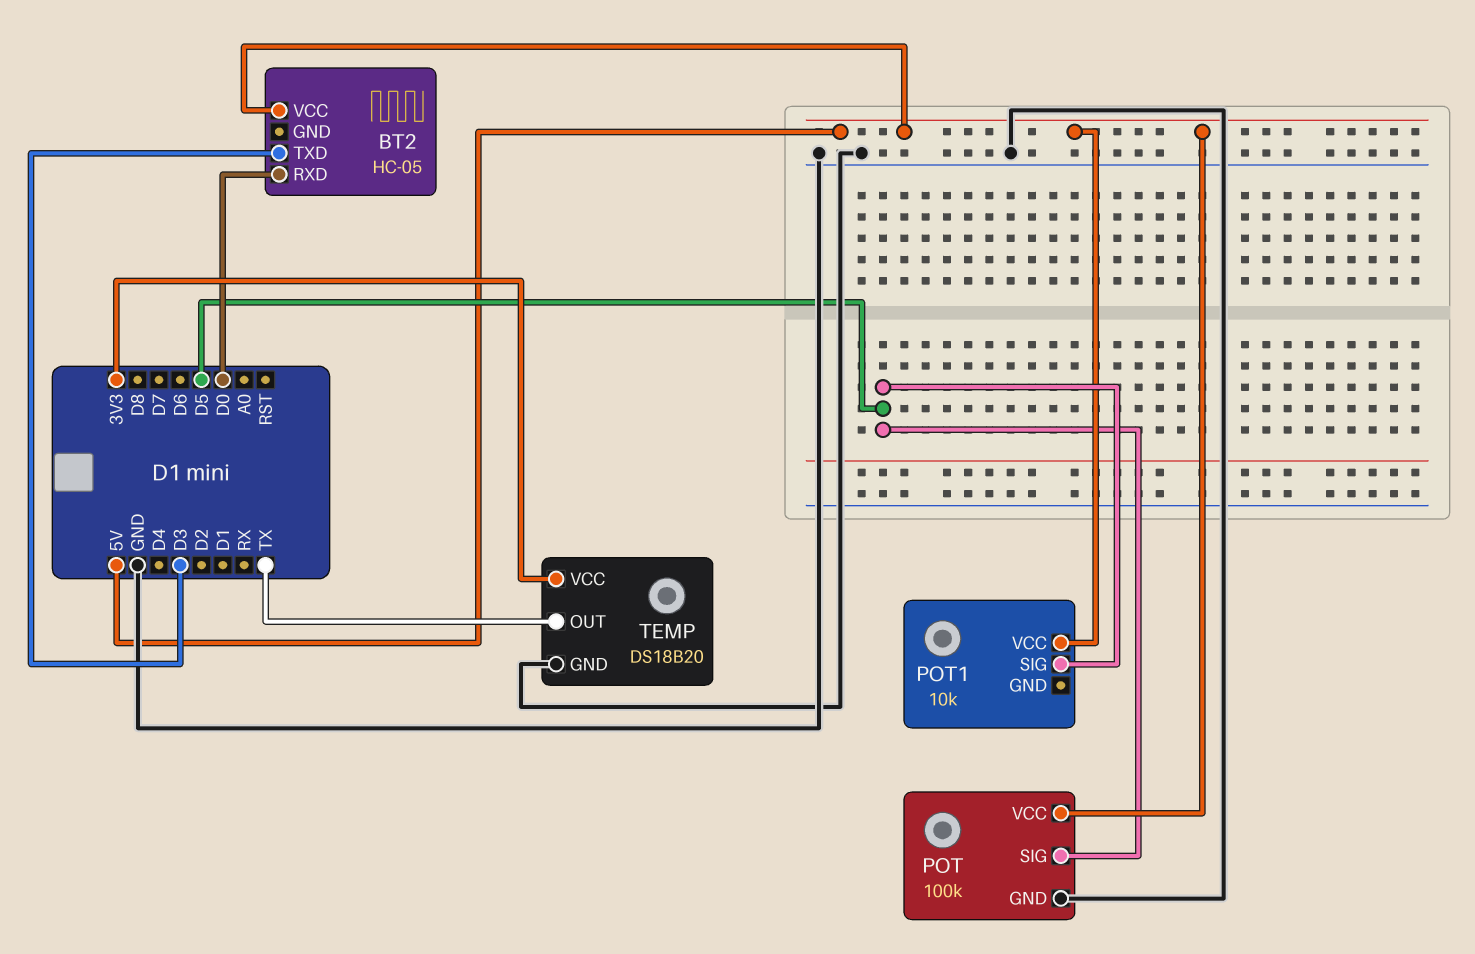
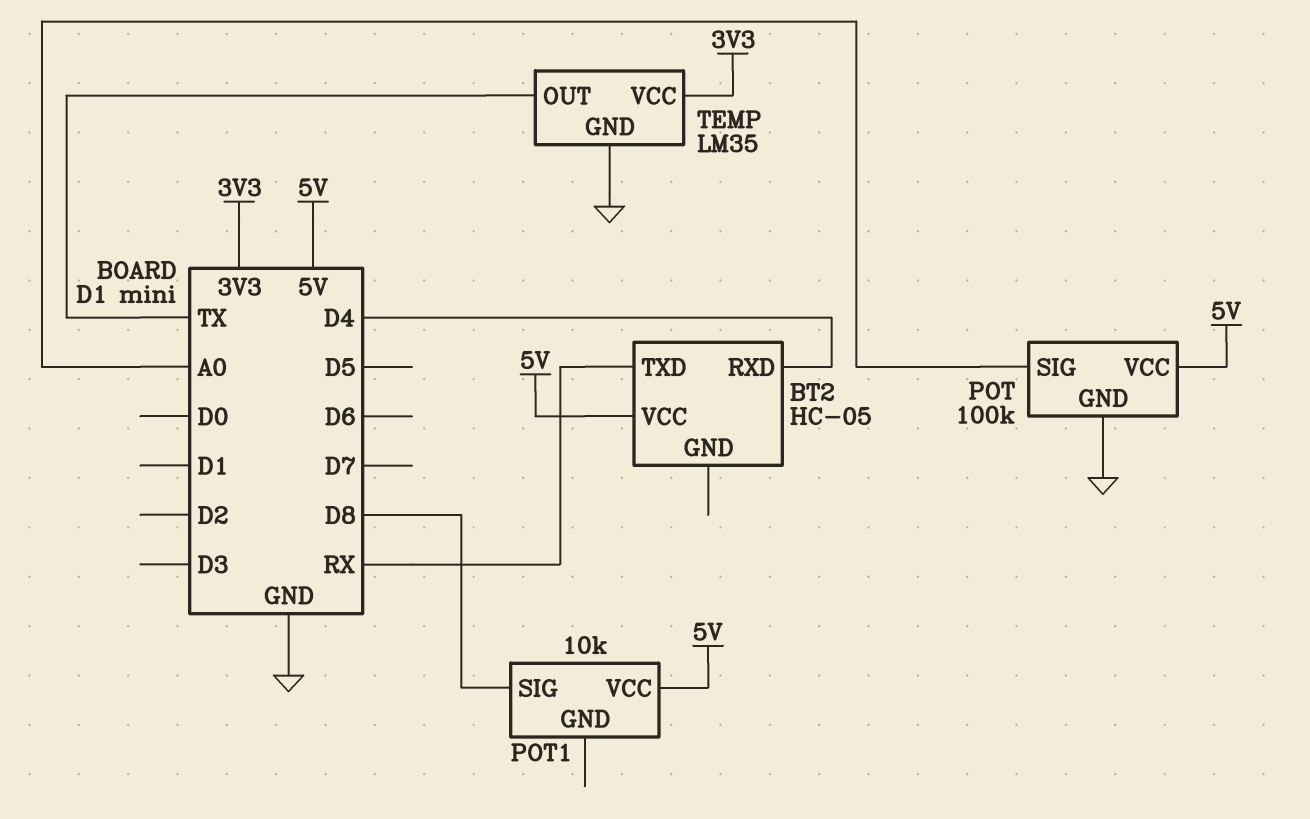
BT2 pin RXD: D0 -> D4
BT2 pin TXD: D3 -> RX
POT pin SIG: D5 -> A0
POT1 pin SIG: D5 -> D8
TEMP: DS18B20 -> LM35

